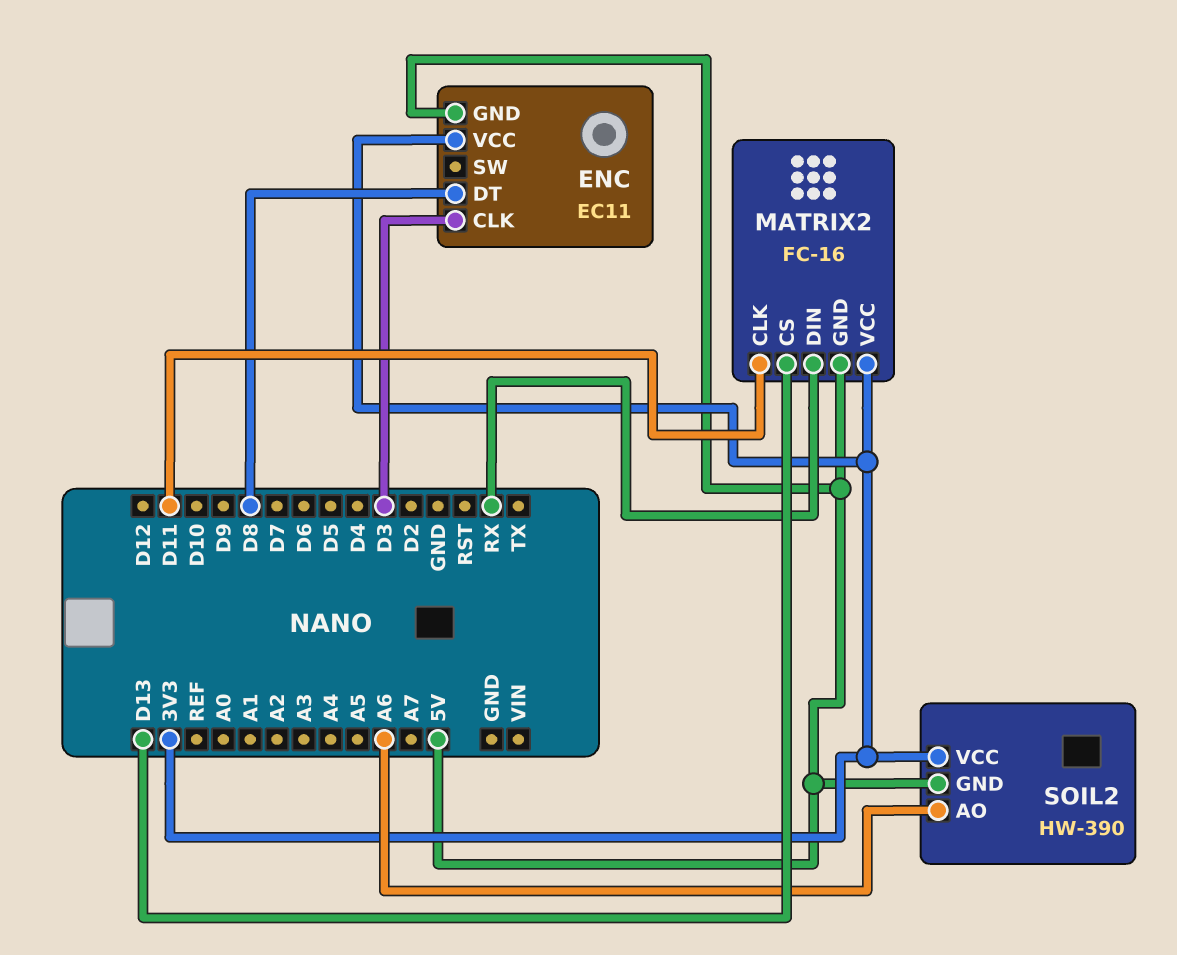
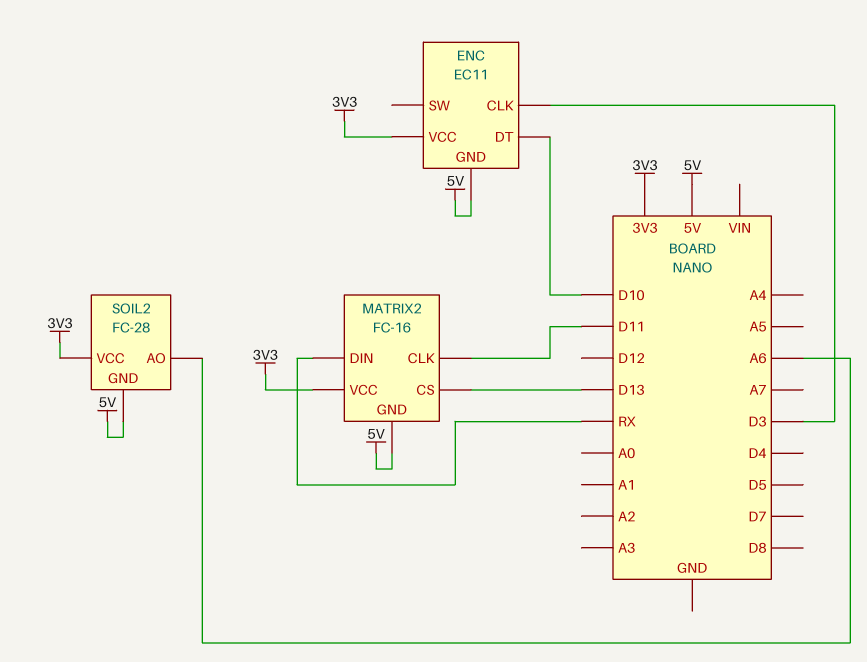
ENC pin DT: D8 -> D10
SOIL2: HW-390 -> FC-28

